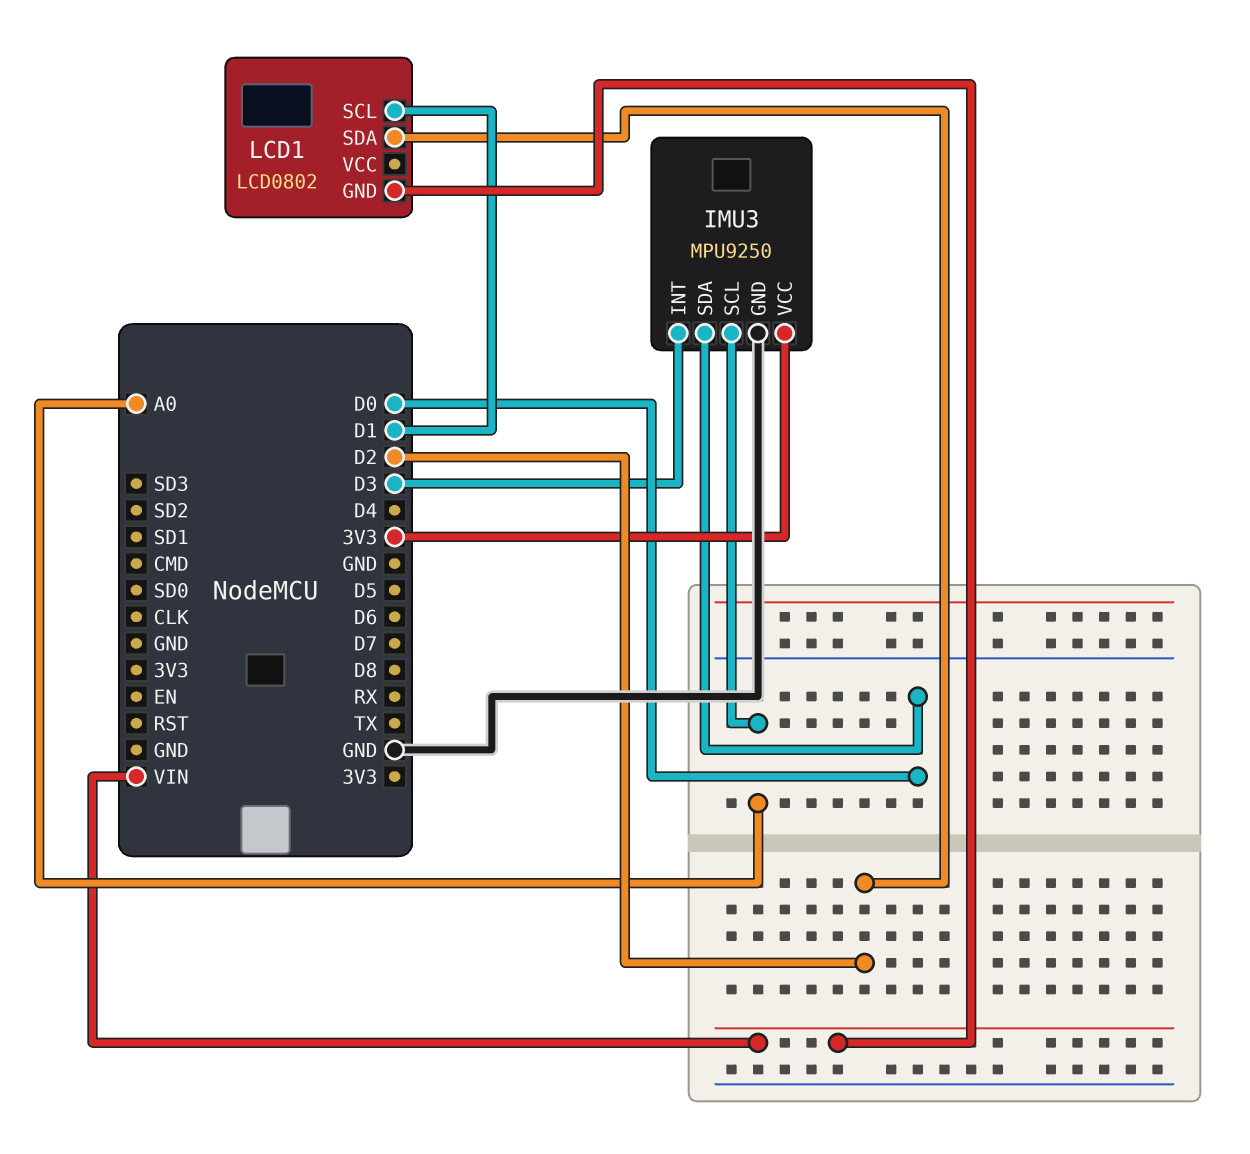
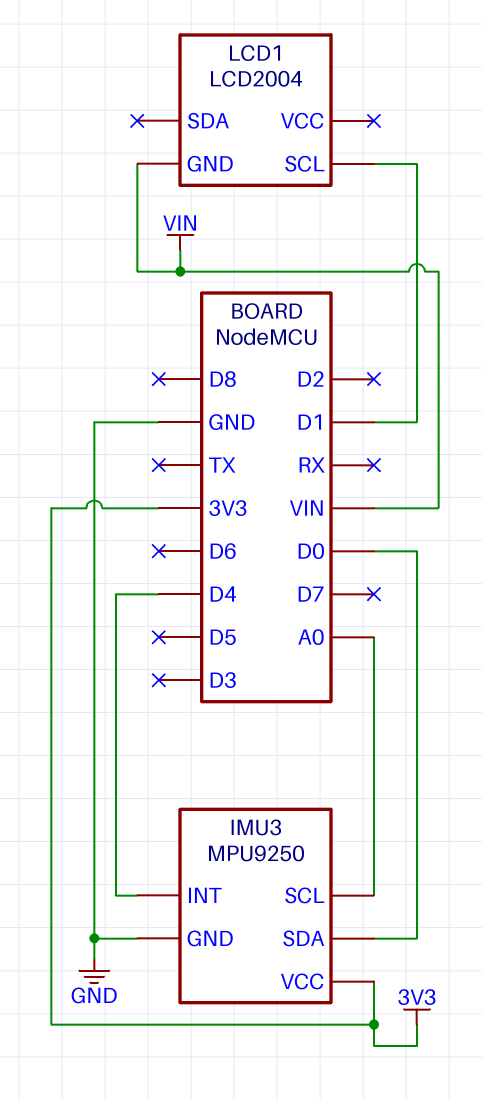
IMU3 pin INT: D3 -> D4
LCD1: LCD0802 -> LCD2004
LCD1 pin SDA: D2 -> none

